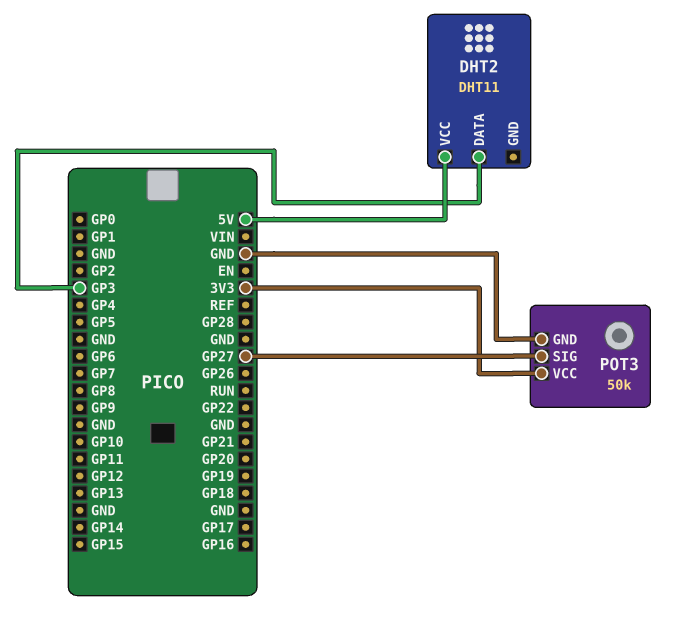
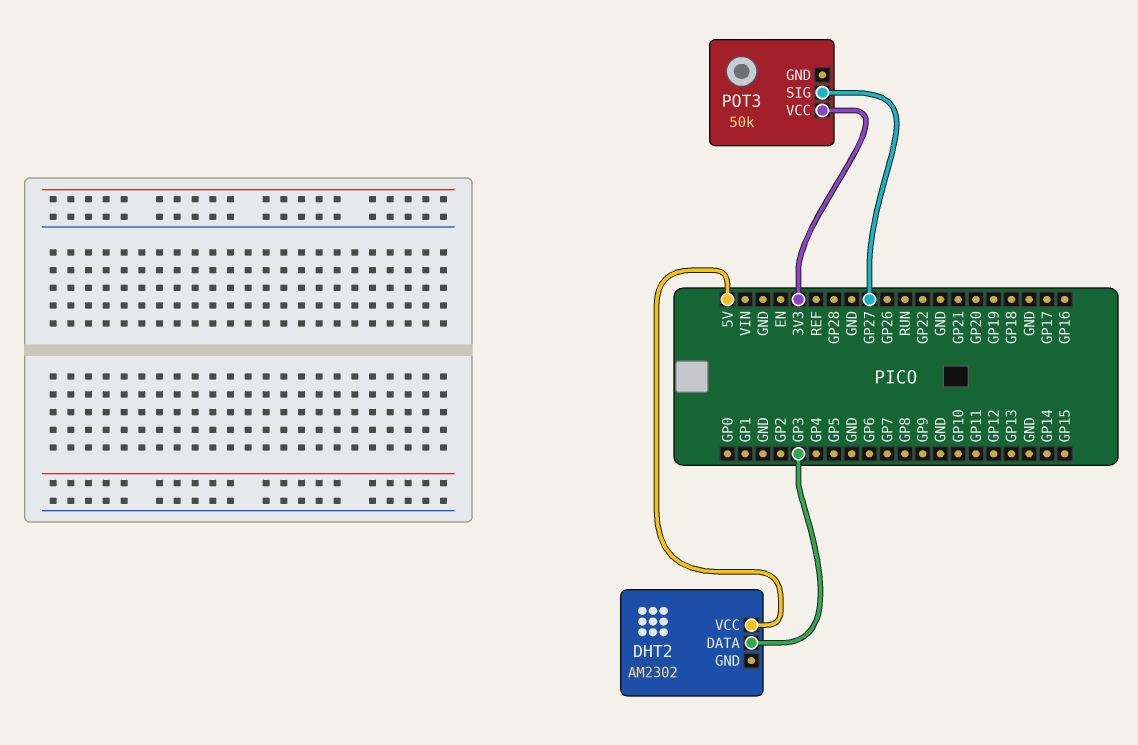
DHT2: DHT11 -> AM2302
POT3 pin GND: GND -> none

